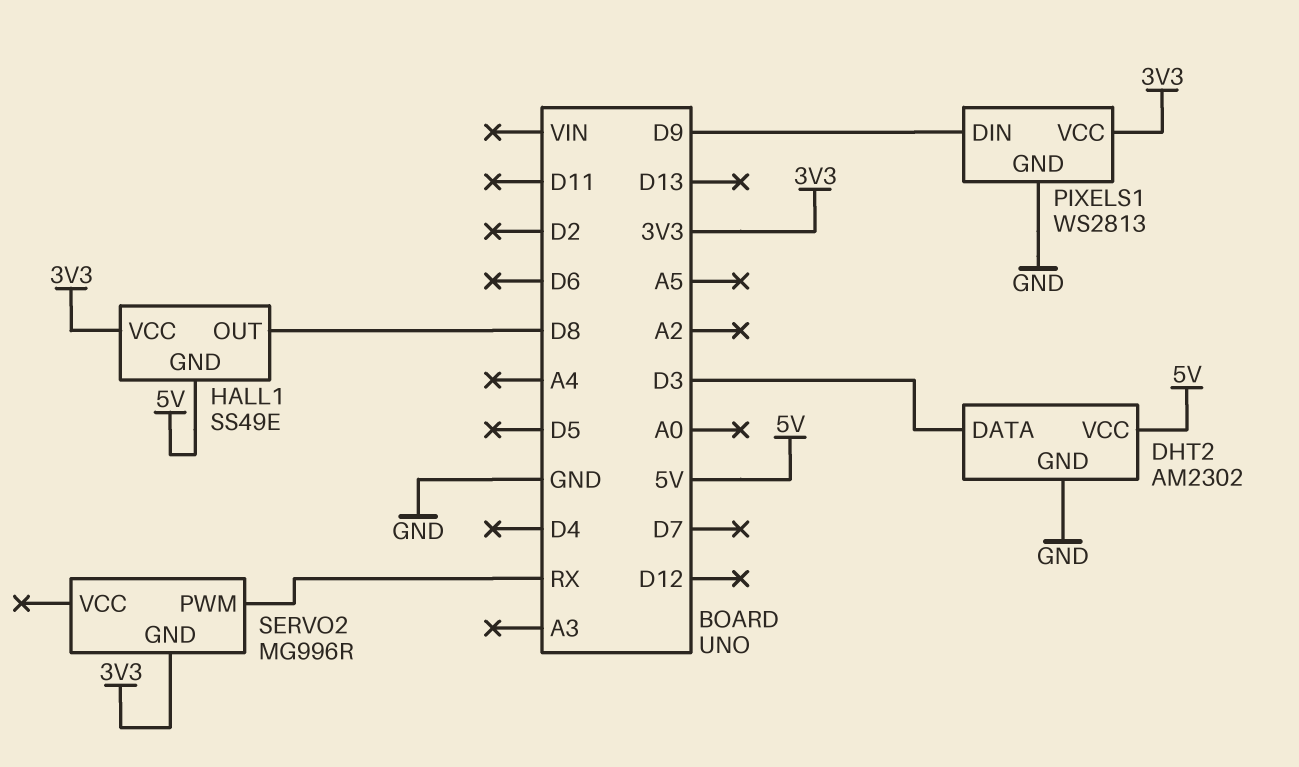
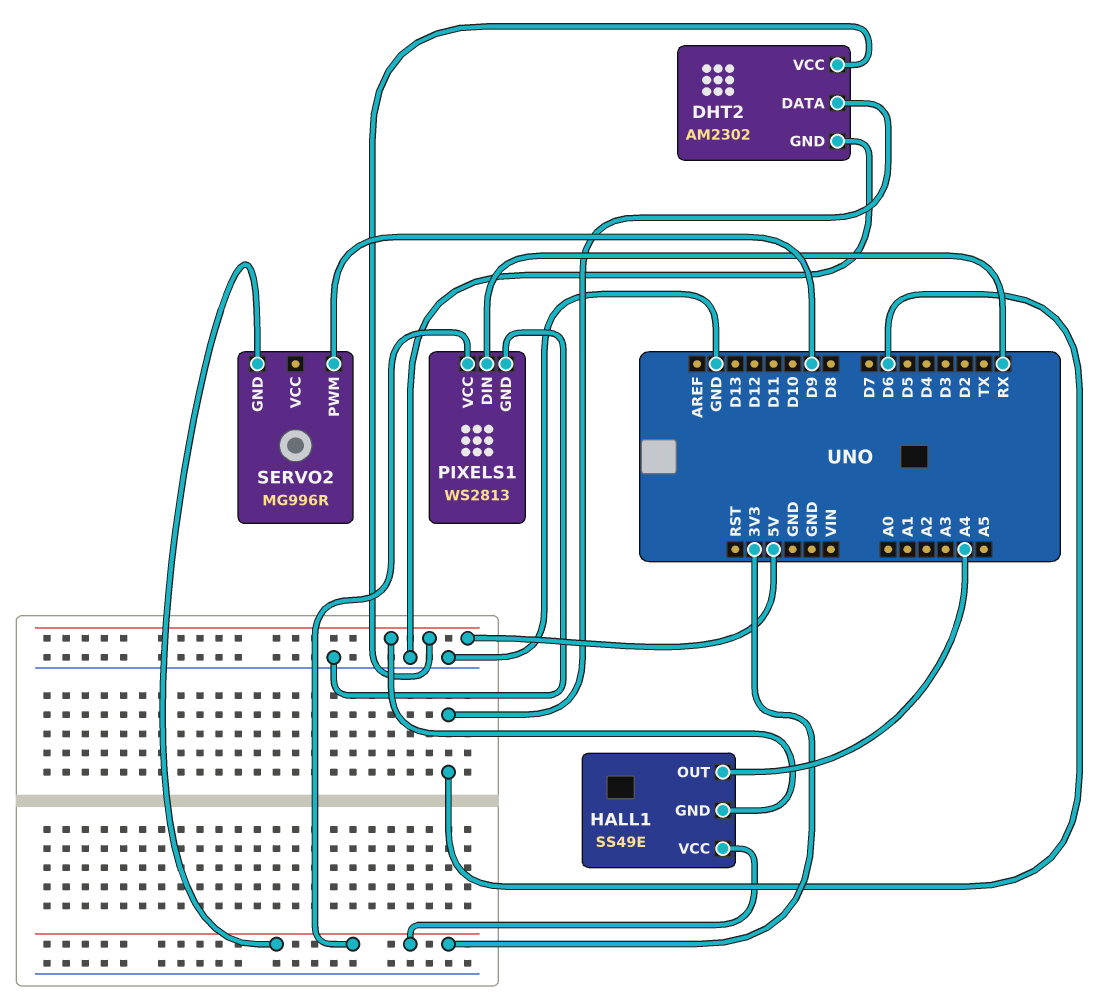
DHT2 pin DATA: D3 -> D6
HALL1 pin OUT: D8 -> A4
PIXELS1 pin DIN: D9 -> RX
SERVO2 pin PWM: RX -> D9

